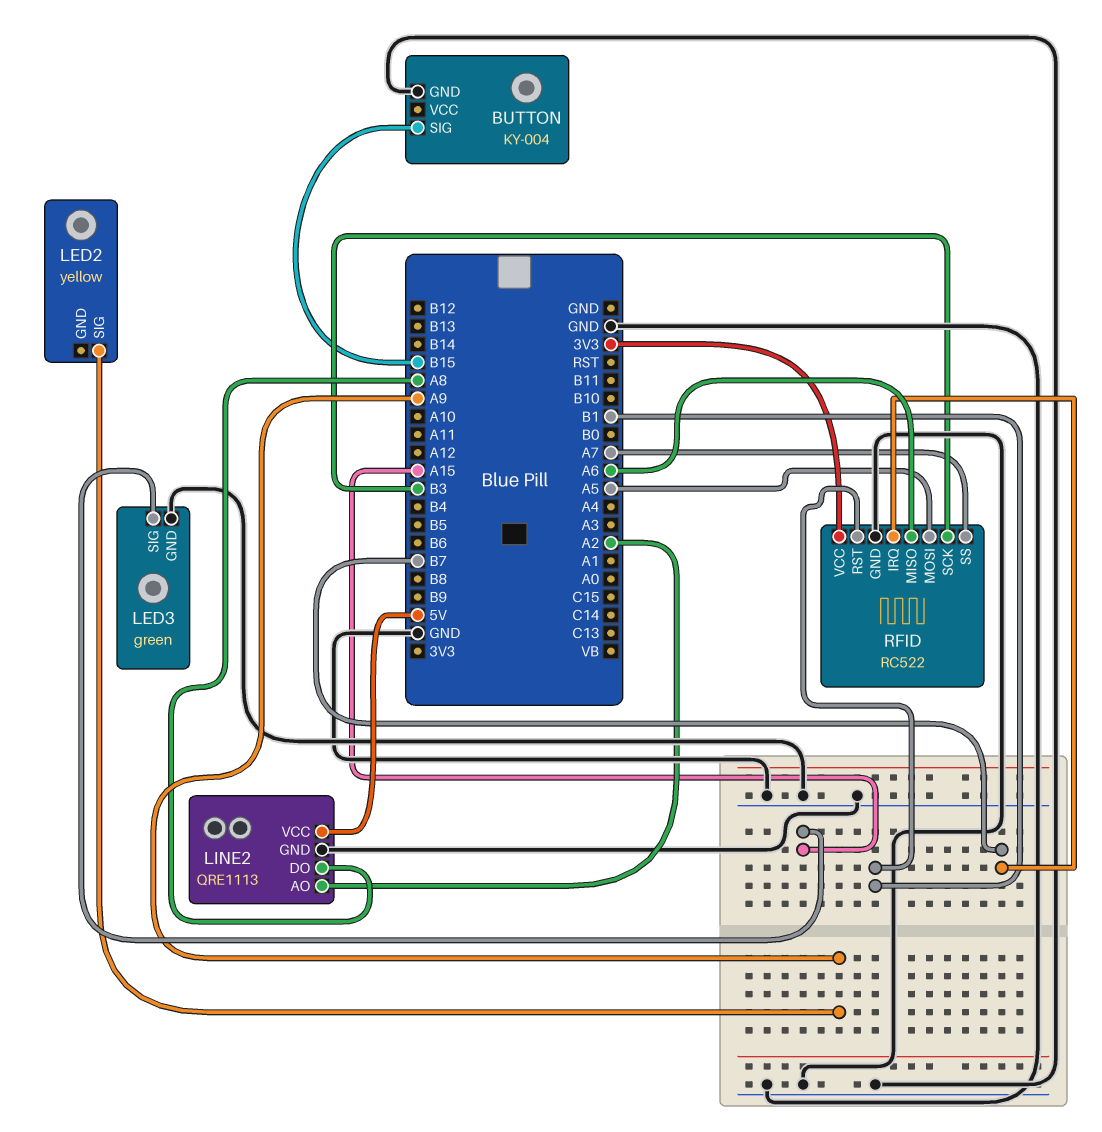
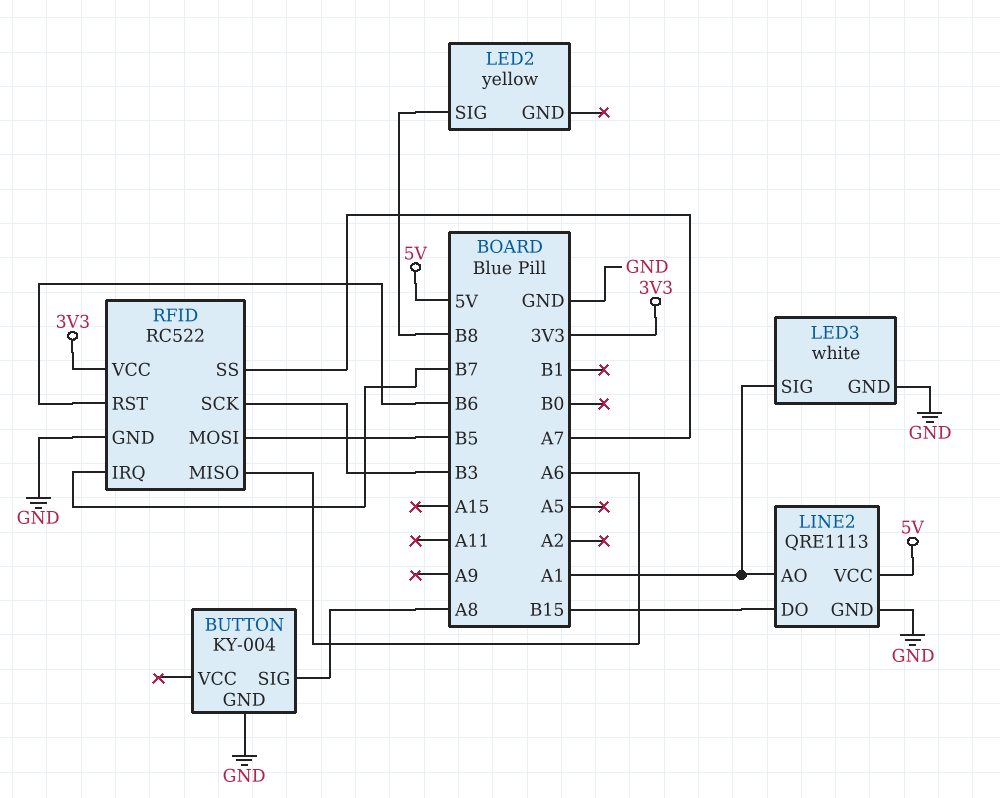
BUTTON pin SIG: B15 -> A8
LED2 pin SIG: A9 -> B8
LED3: green -> white
LED3 pin SIG: A15 -> A1
LINE2 pin AO: A2 -> A1
LINE2 pin DO: A8 -> B15
RFID pin MOSI: A5 -> B5
RFID pin RST: B1 -> B6

